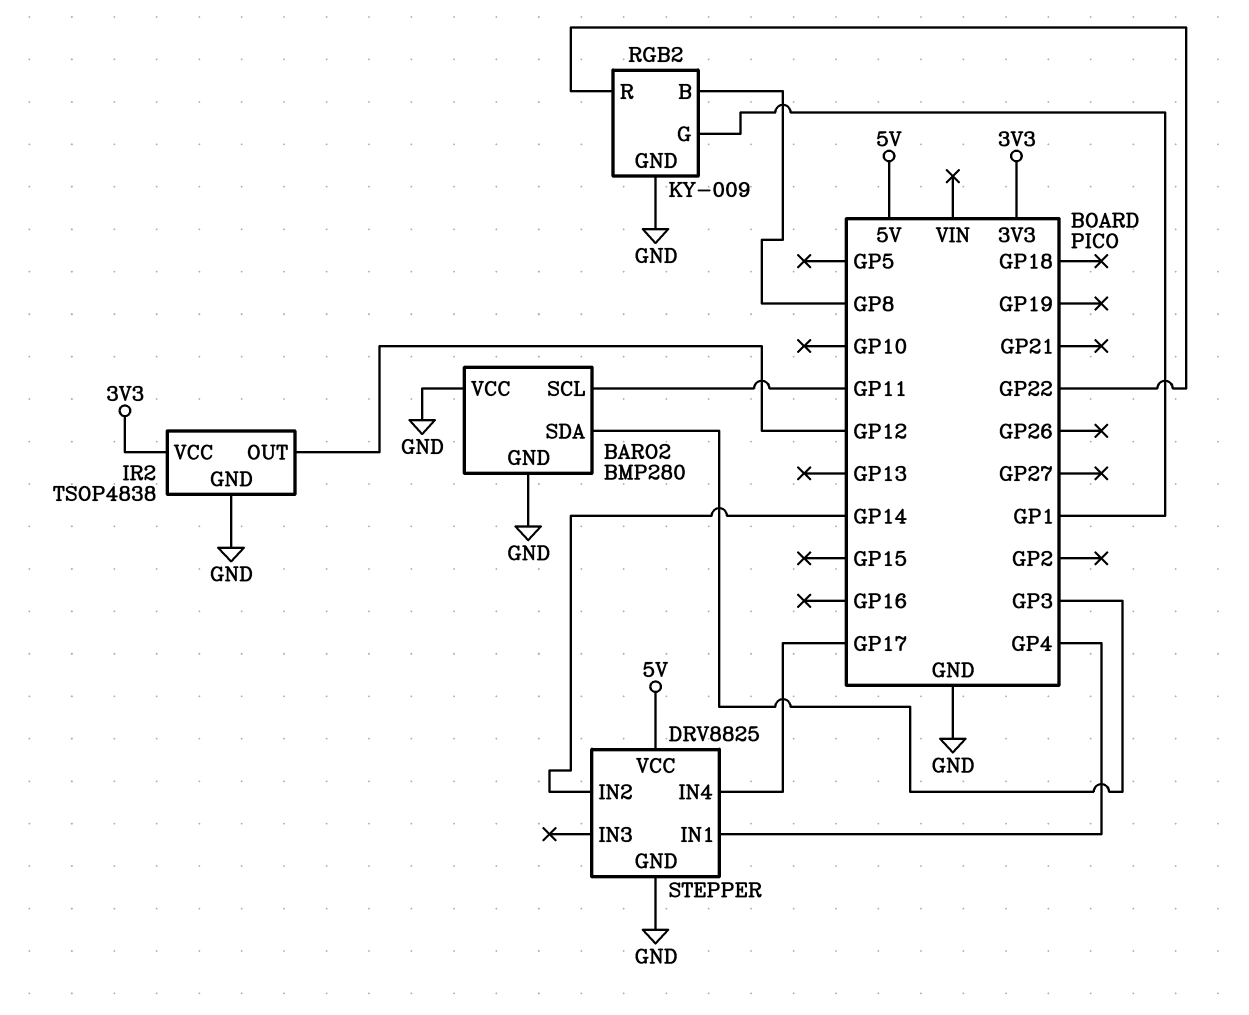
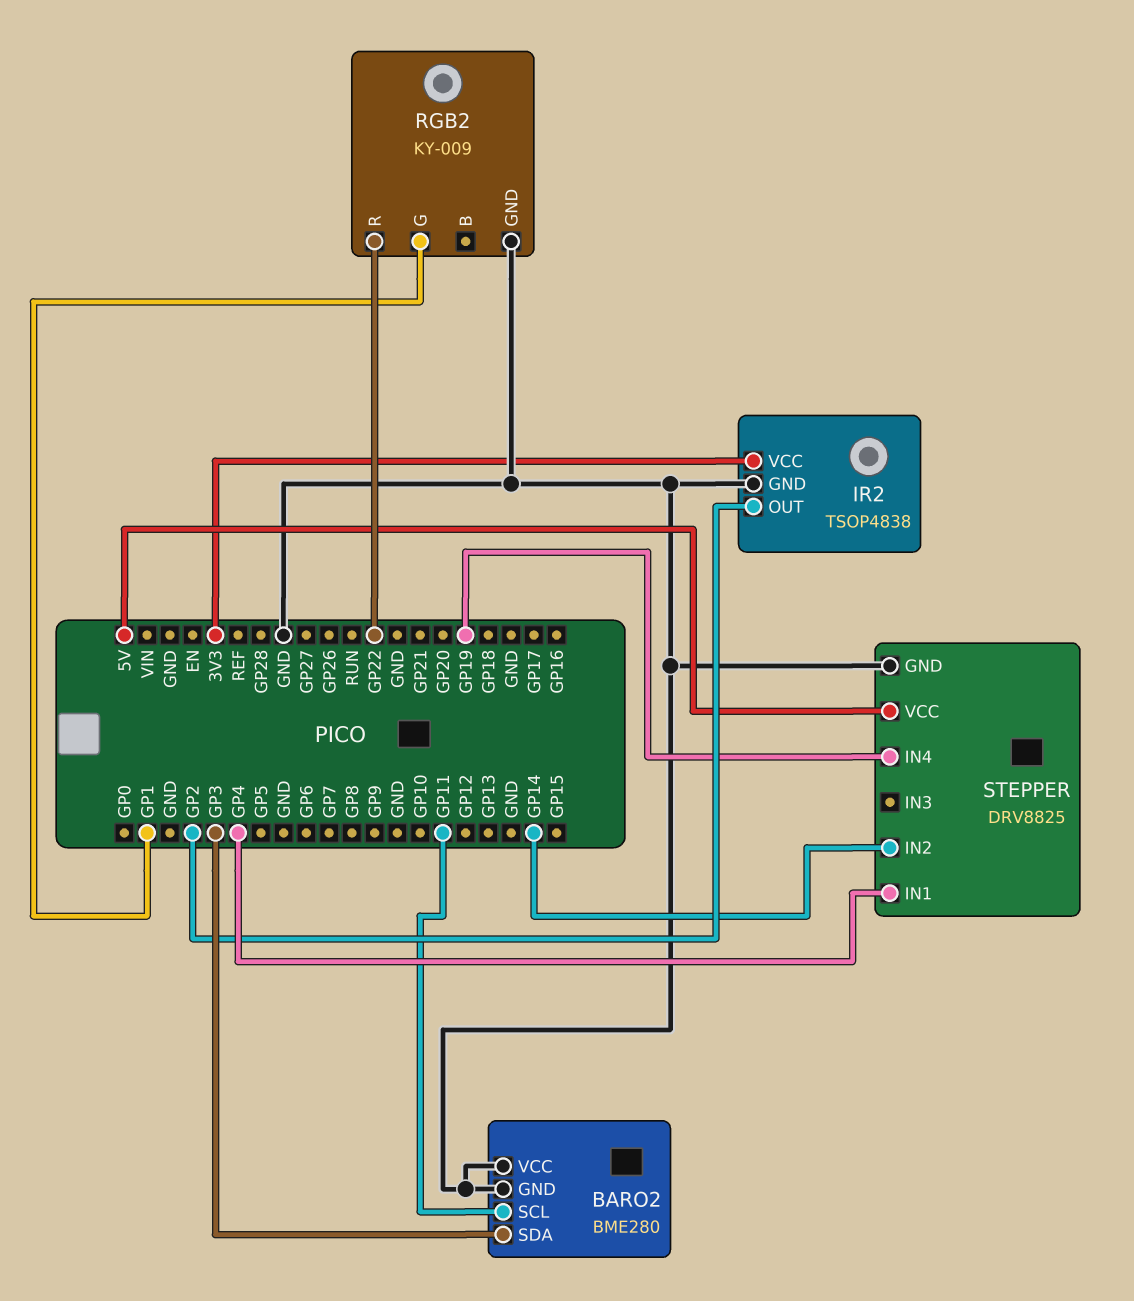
BARO2: BMP280 -> BME280
IR2 pin OUT: GP12 -> GP2
RGB2 pin B: GP8 -> none
STEPPER pin IN4: GP17 -> GP19

